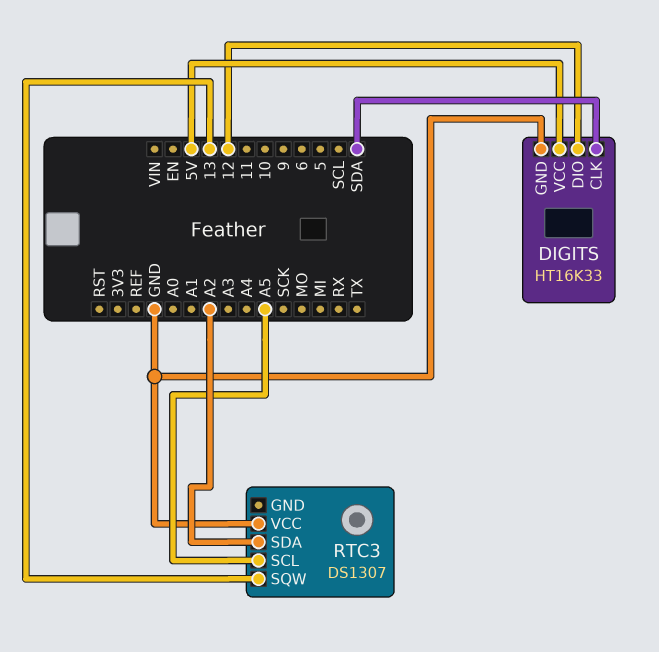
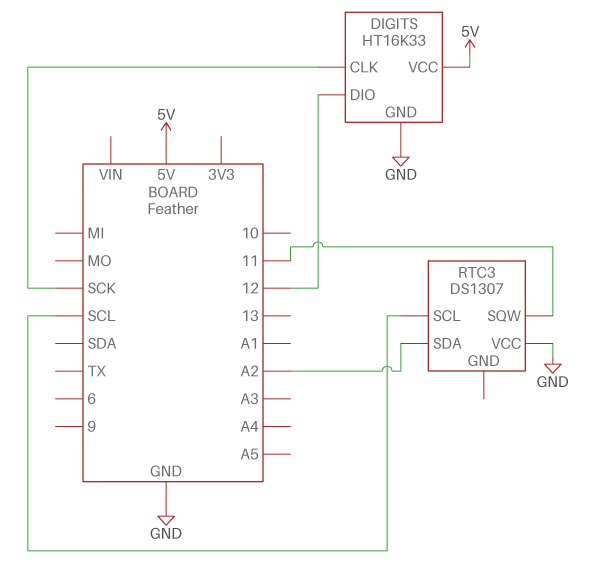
DIGITS pin CLK: SDA -> SCK
RTC3 pin SCL: A5 -> SCL
RTC3 pin SQW: 13 -> 11

